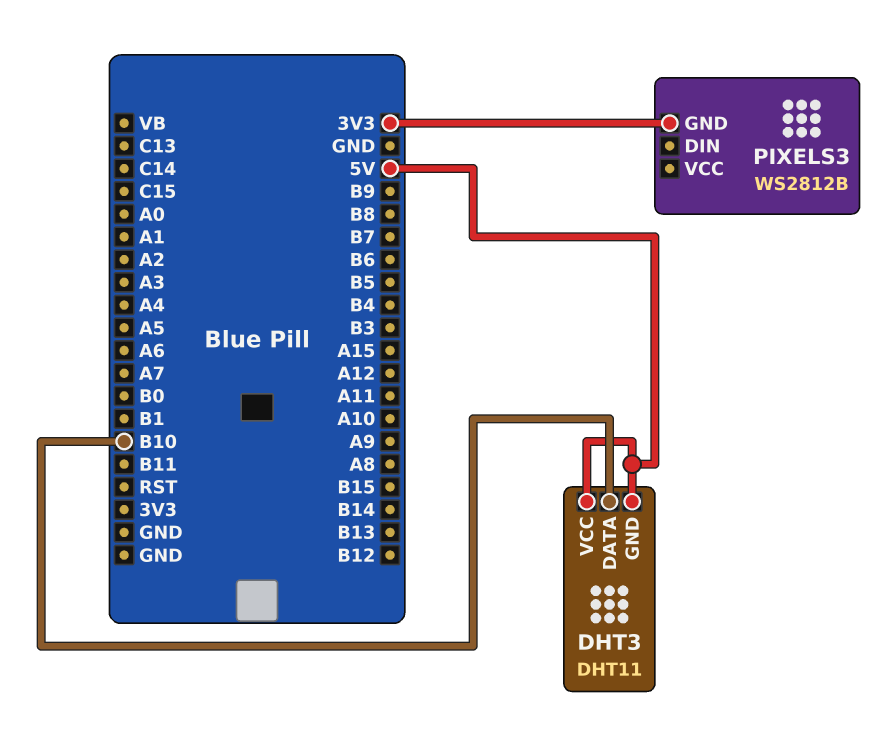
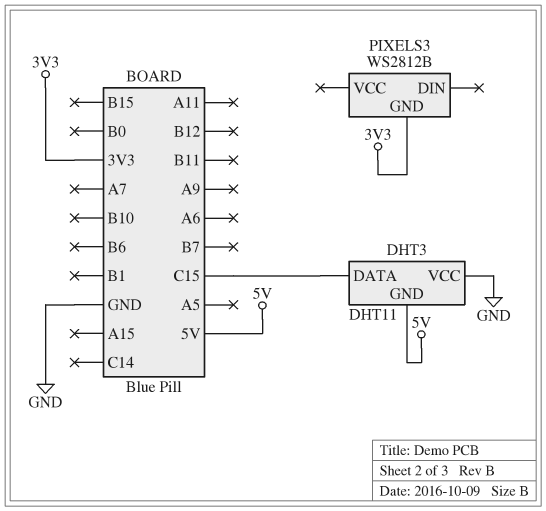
DHT3 pin DATA: B10 -> C15
DHT3 pin VCC: 5V -> GND

